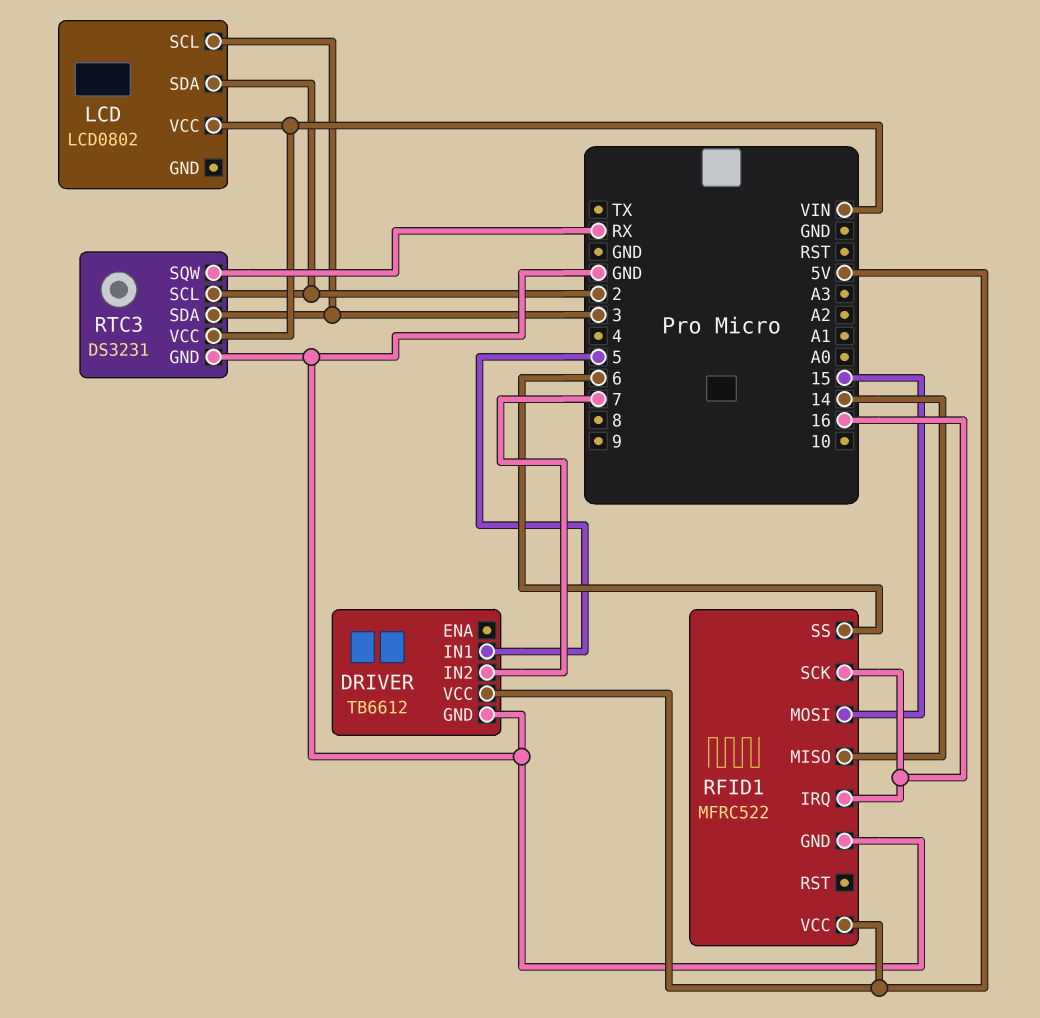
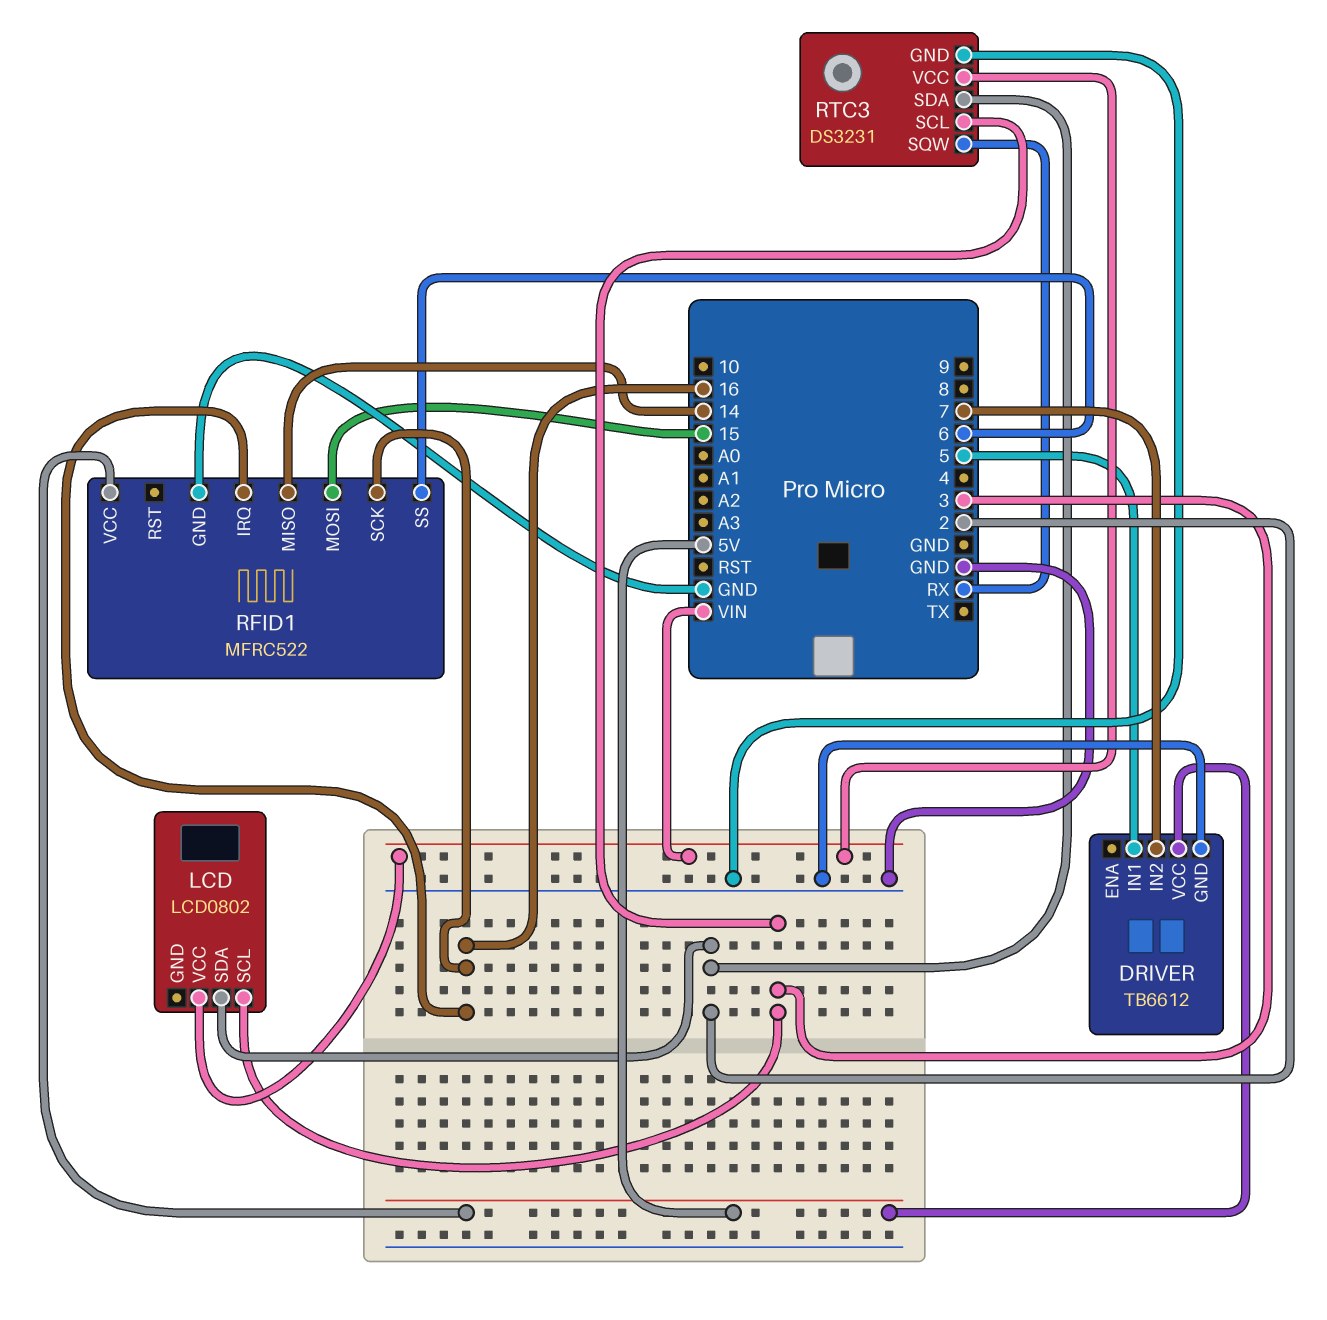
RTC3 pin SCL: 2 -> 3
RTC3 pin SDA: 3 -> 2

